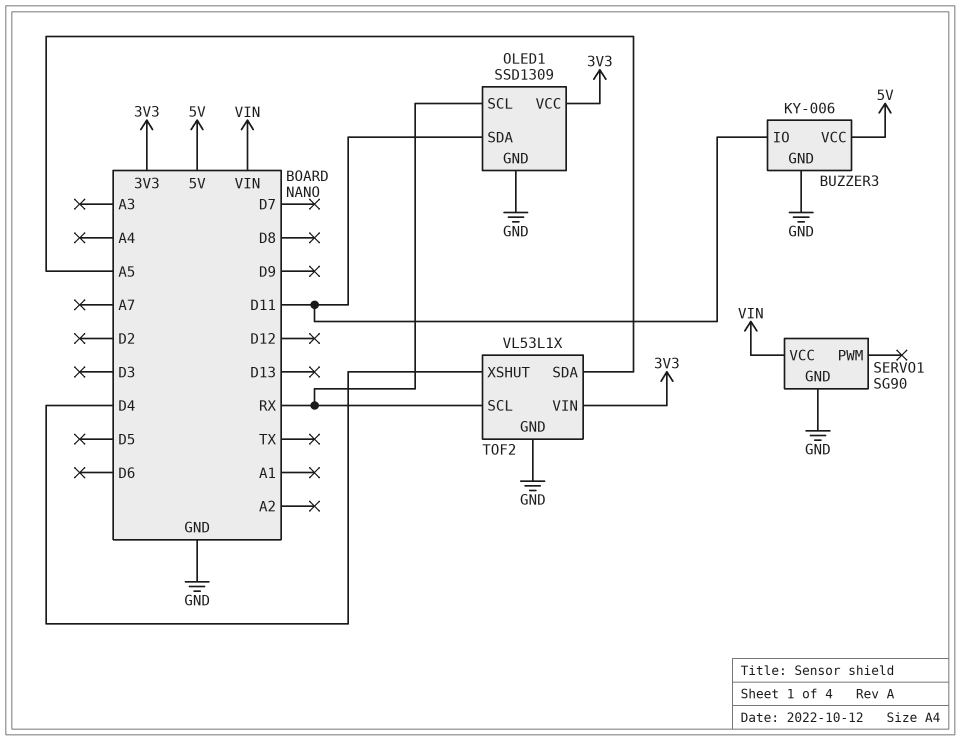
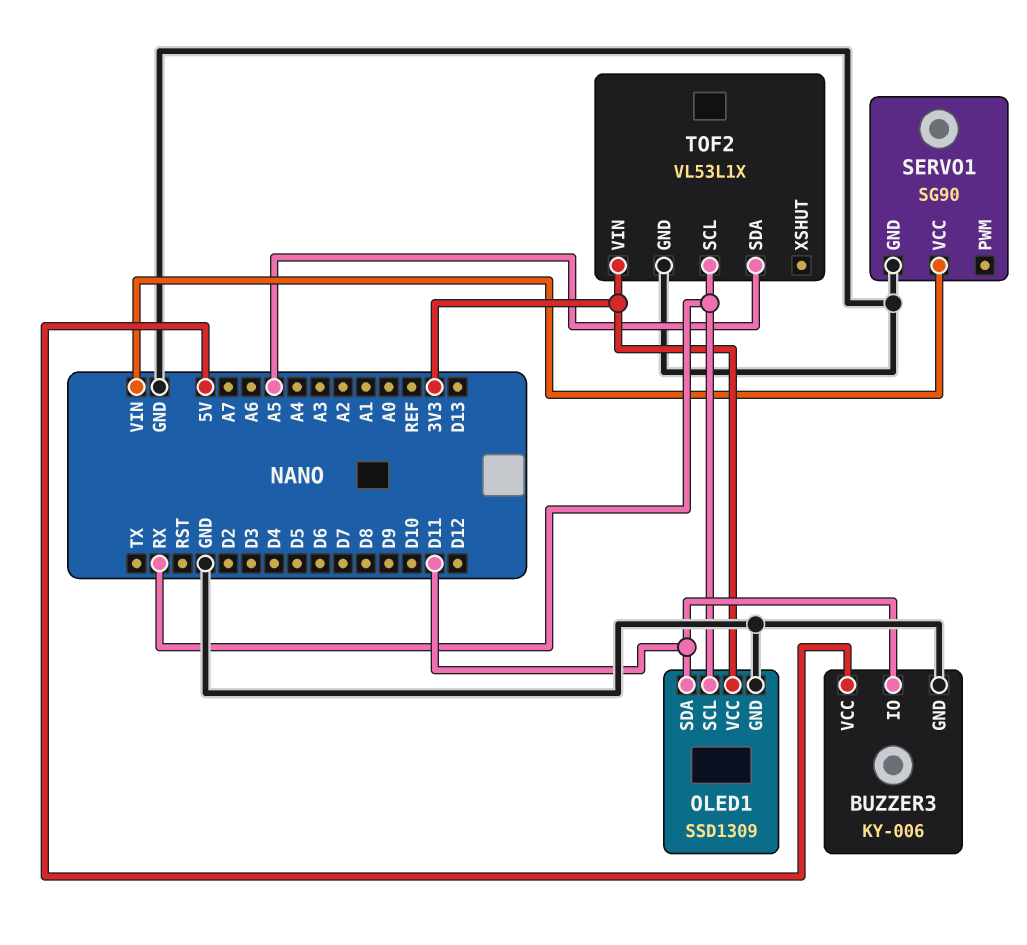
TOF2 pin XSHUT: D4 -> none

